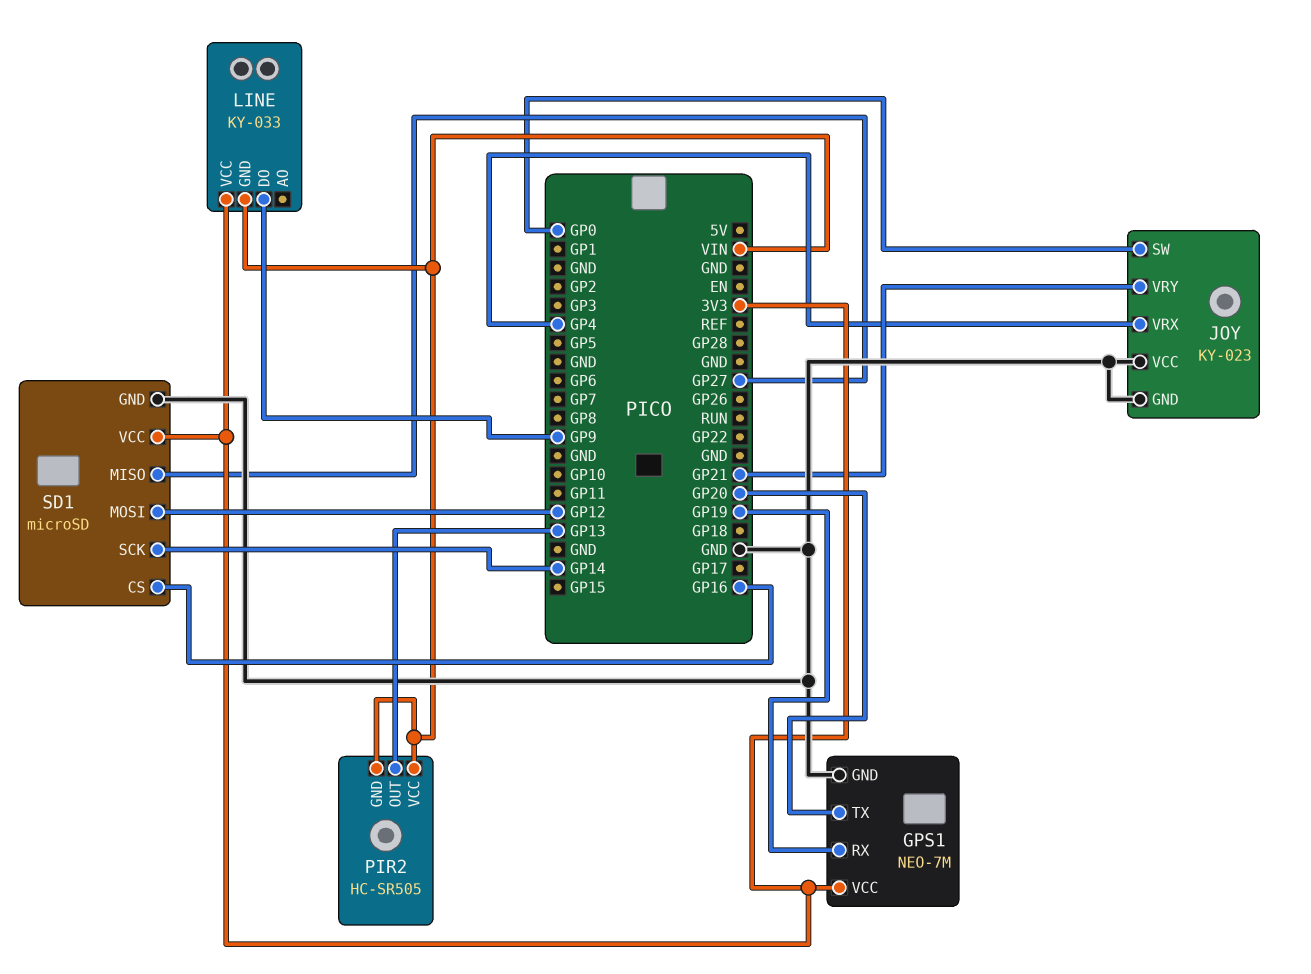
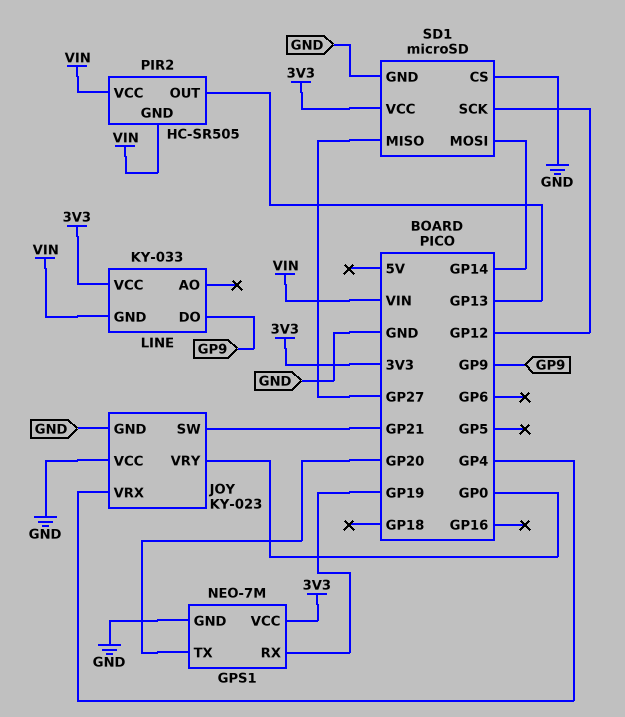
JOY pin SW: GP0 -> GP21
JOY pin VRY: GP21 -> GP0
SD1 pin CS: GP16 -> GND
SD1 pin MOSI: GP12 -> GP14
SD1 pin SCK: GP14 -> GP12

